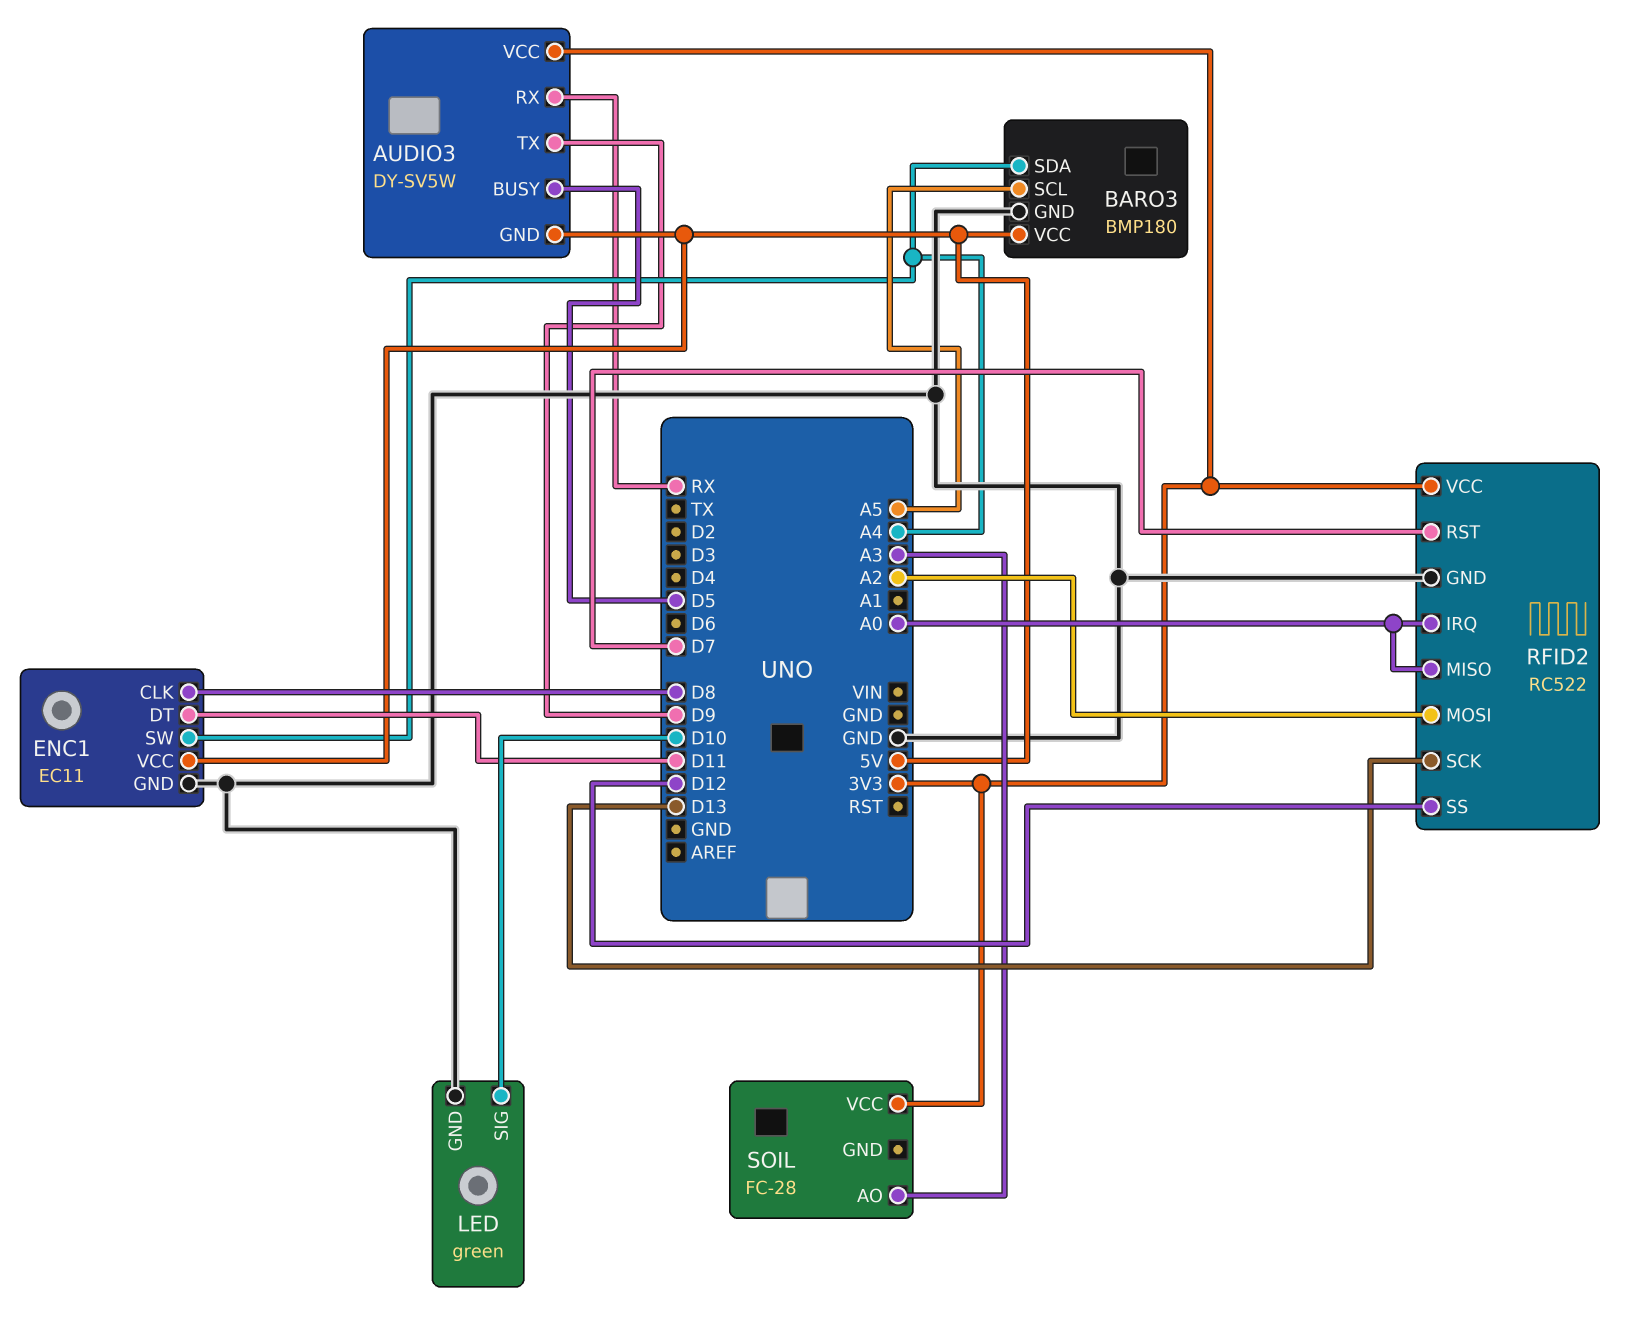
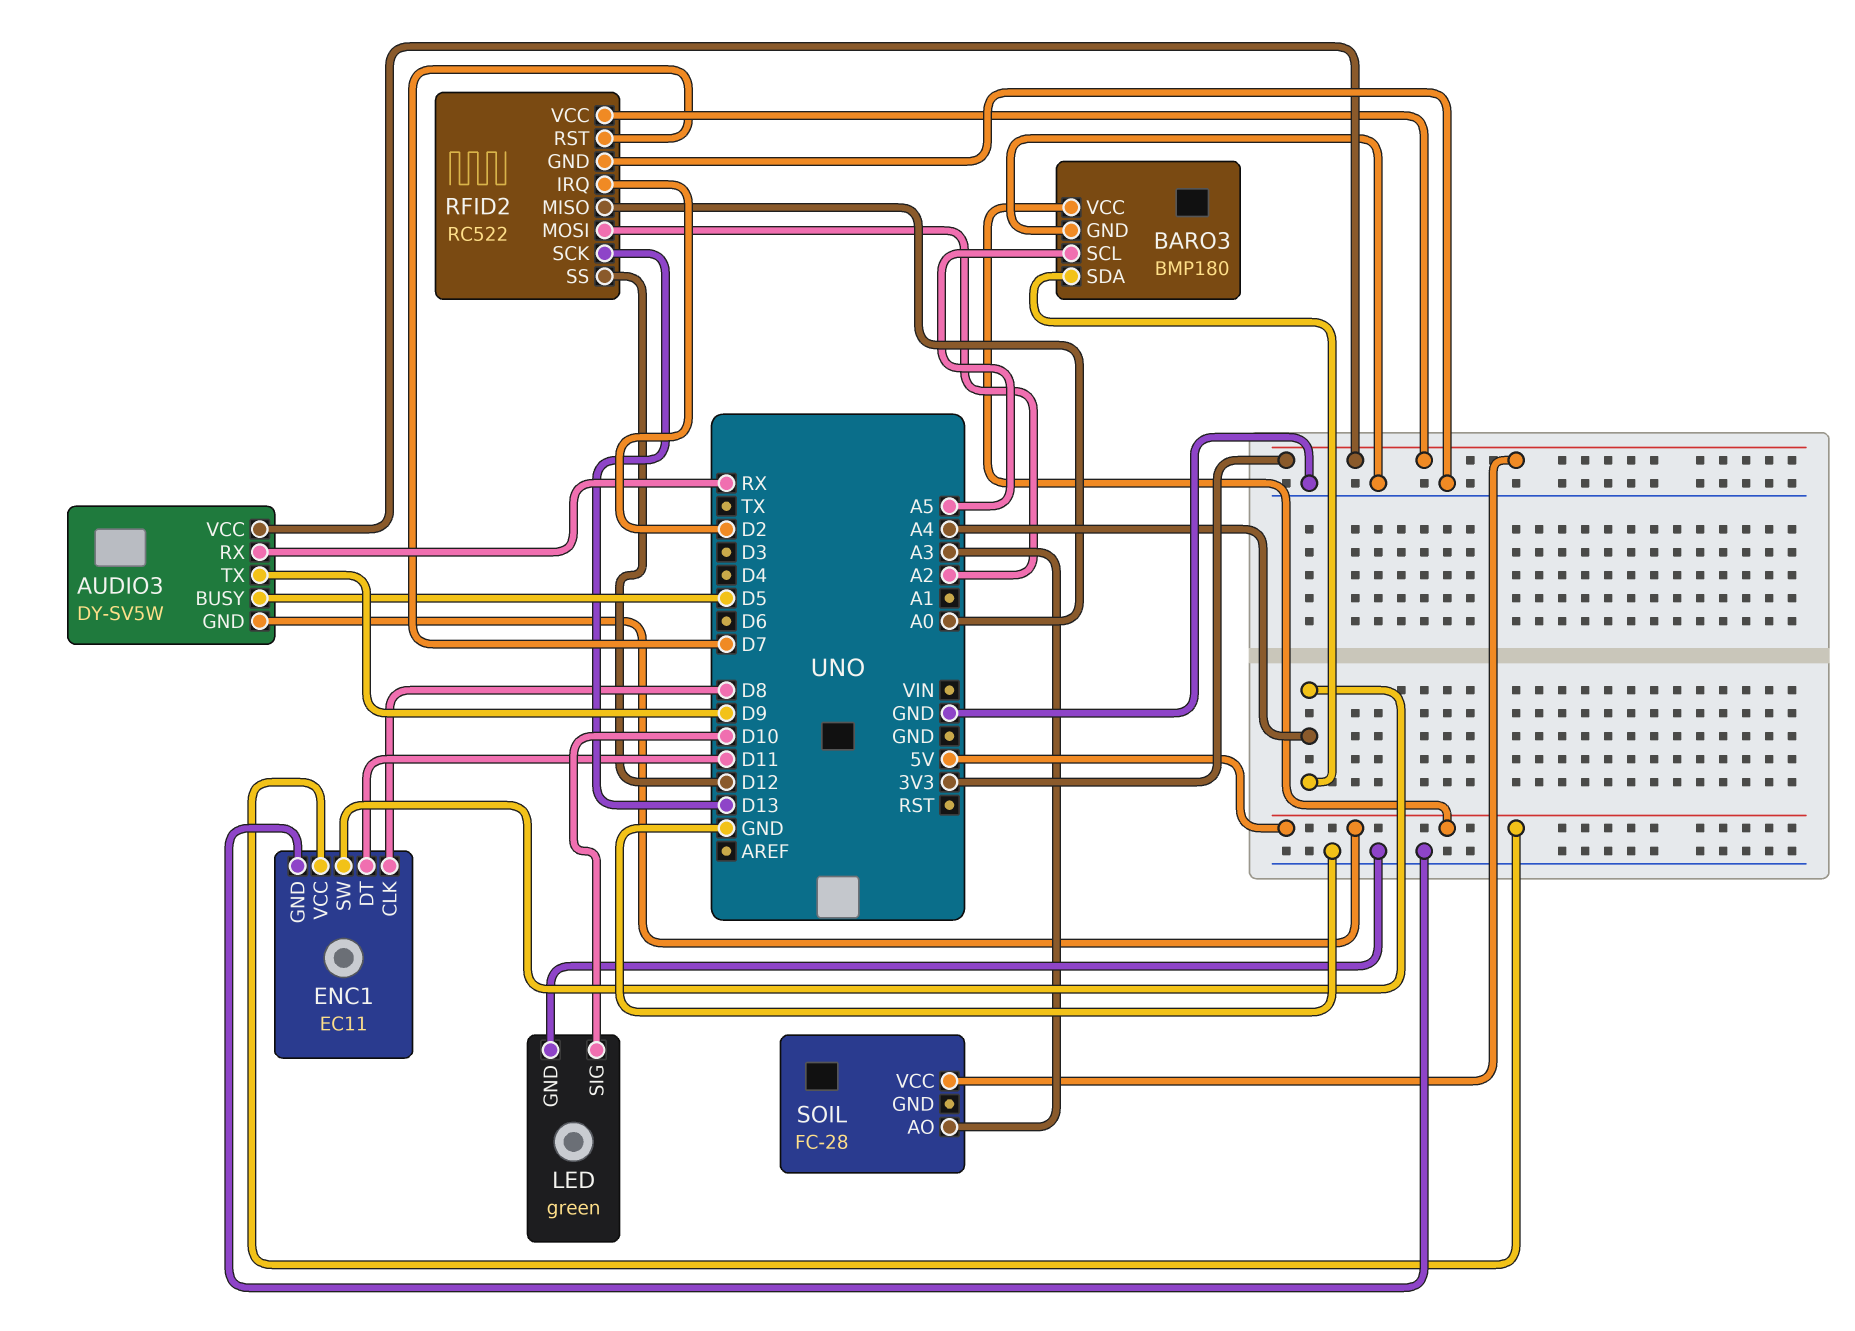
RFID2 pin IRQ: A0 -> D2

